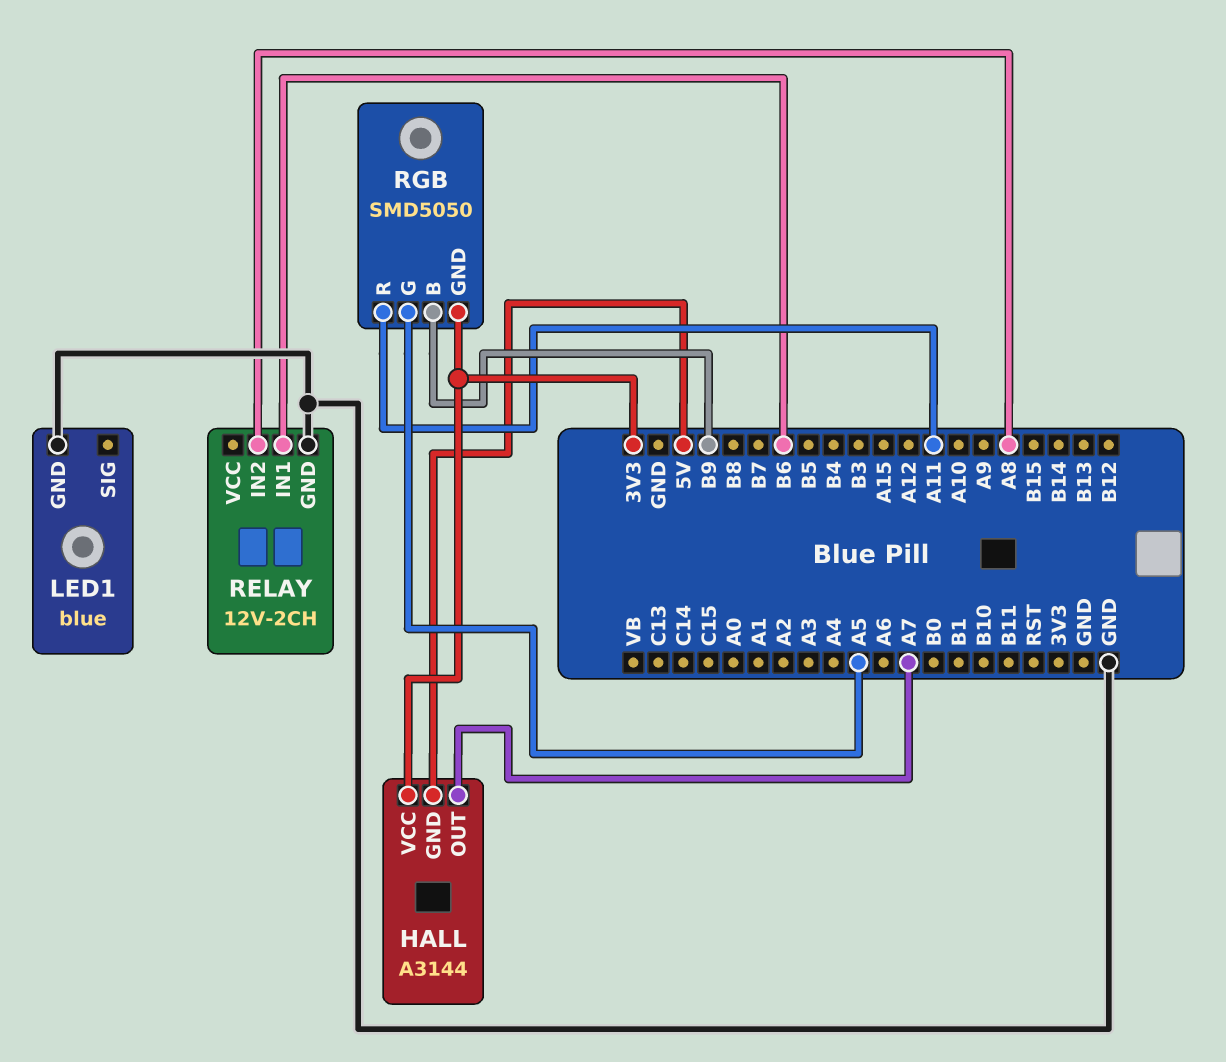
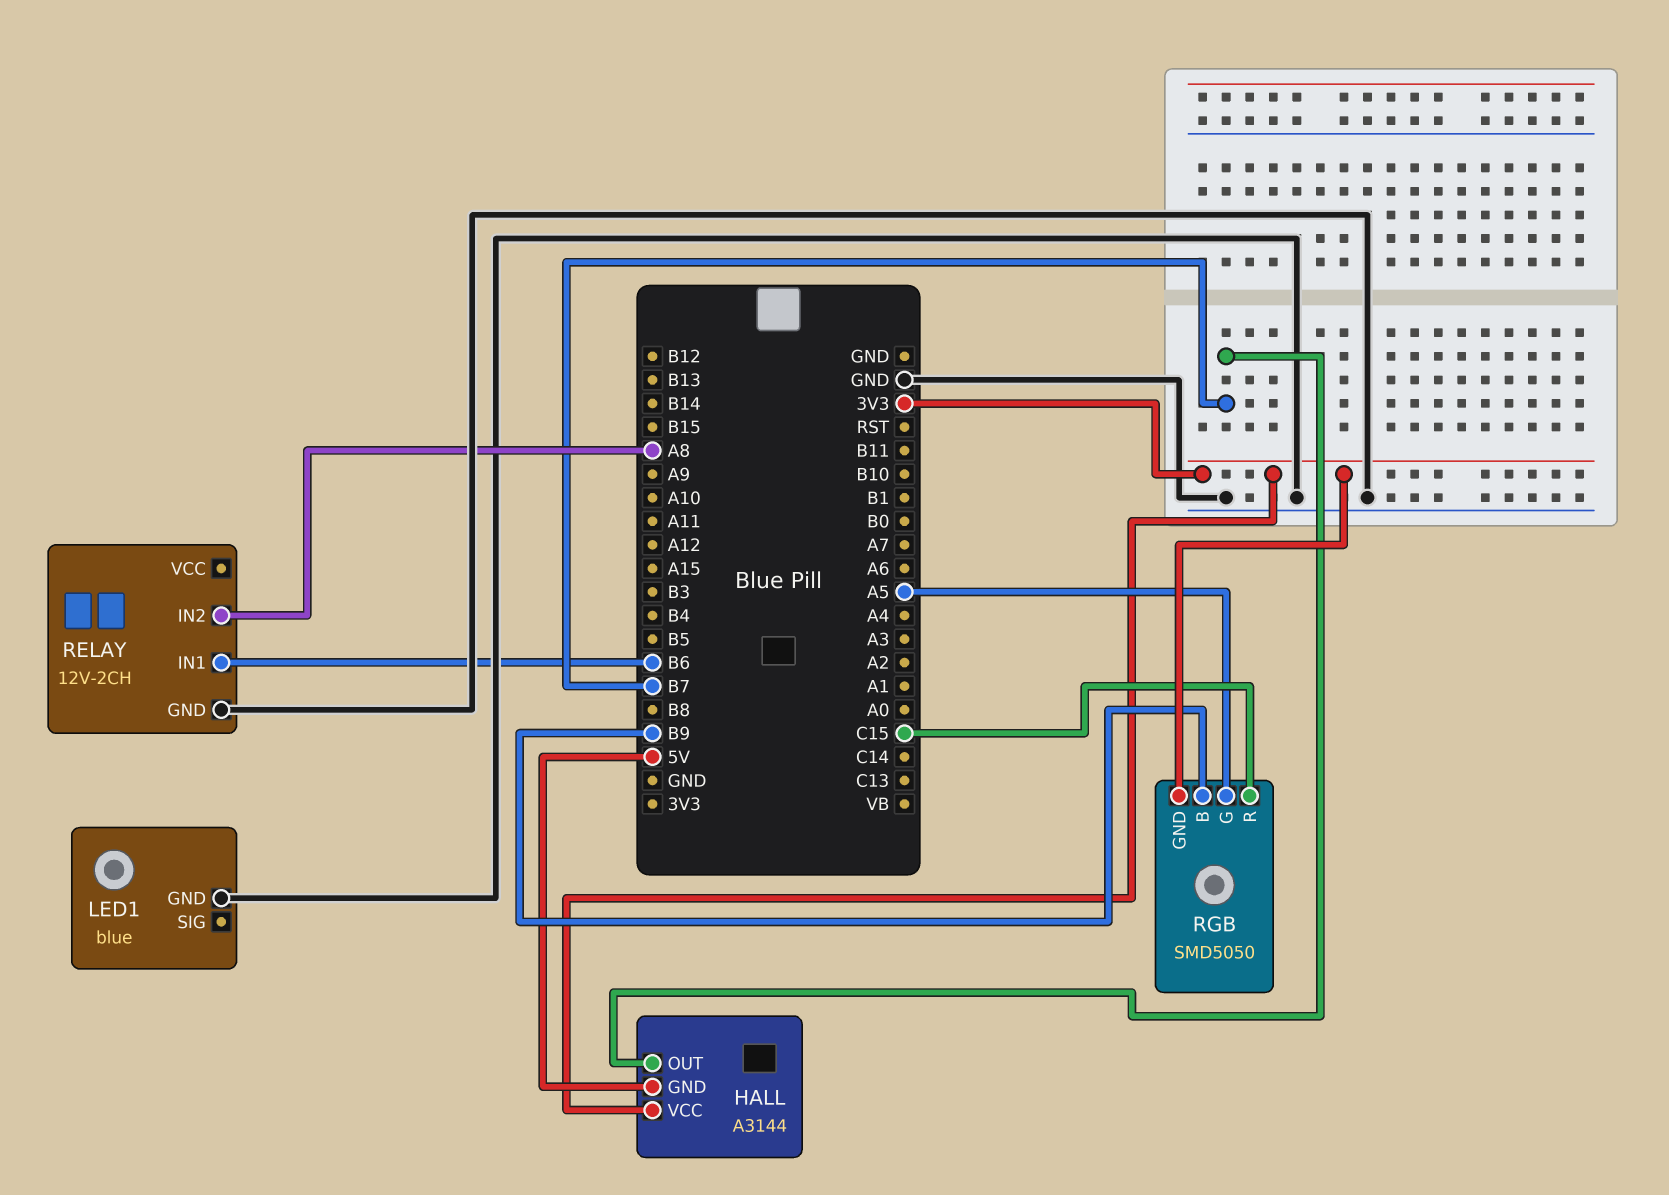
HALL pin OUT: A7 -> B7
RGB pin R: A11 -> C15

